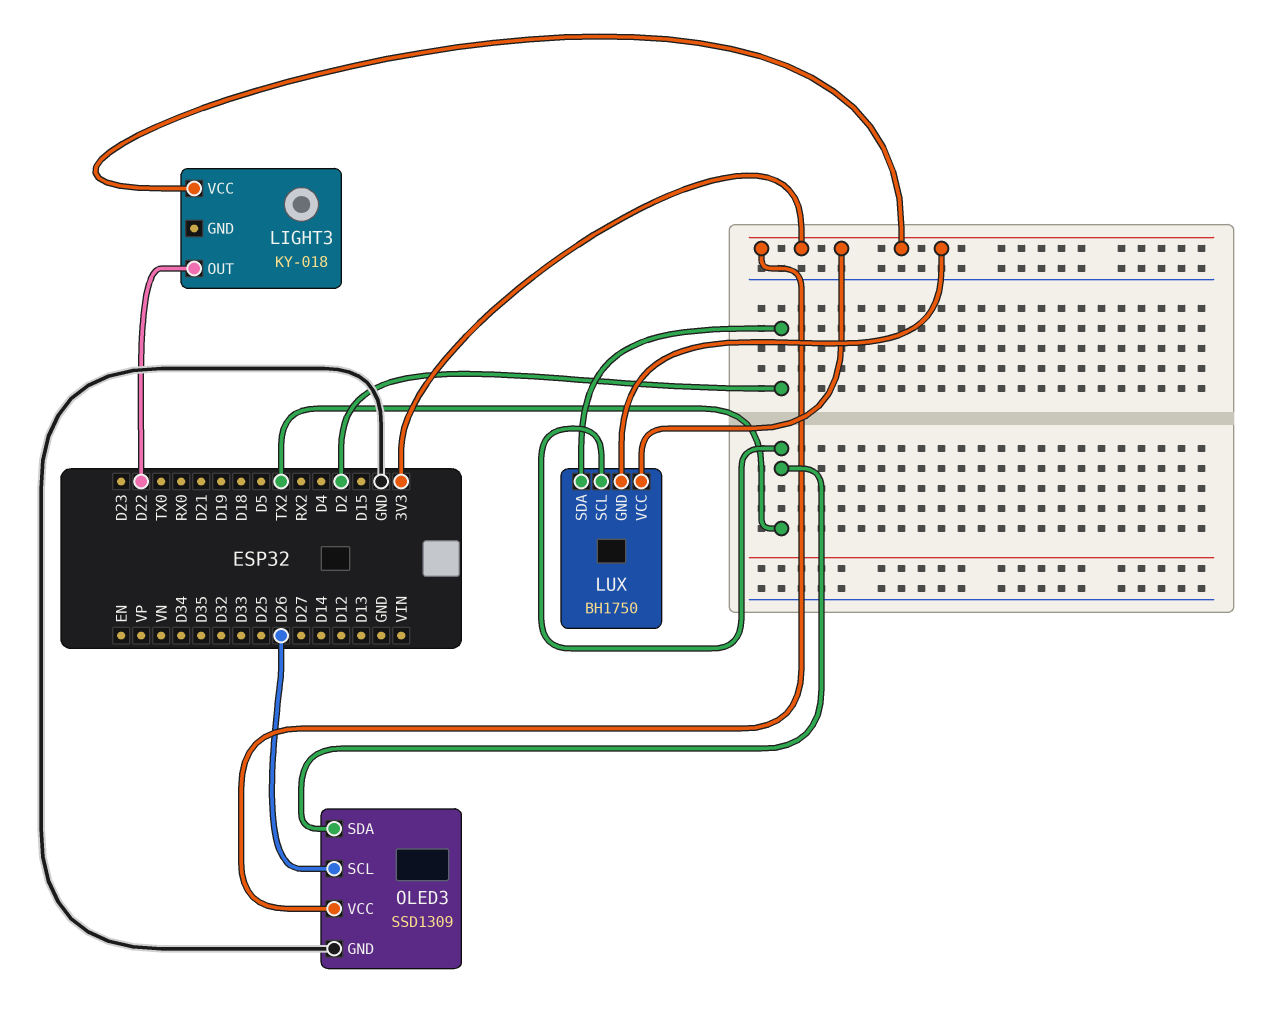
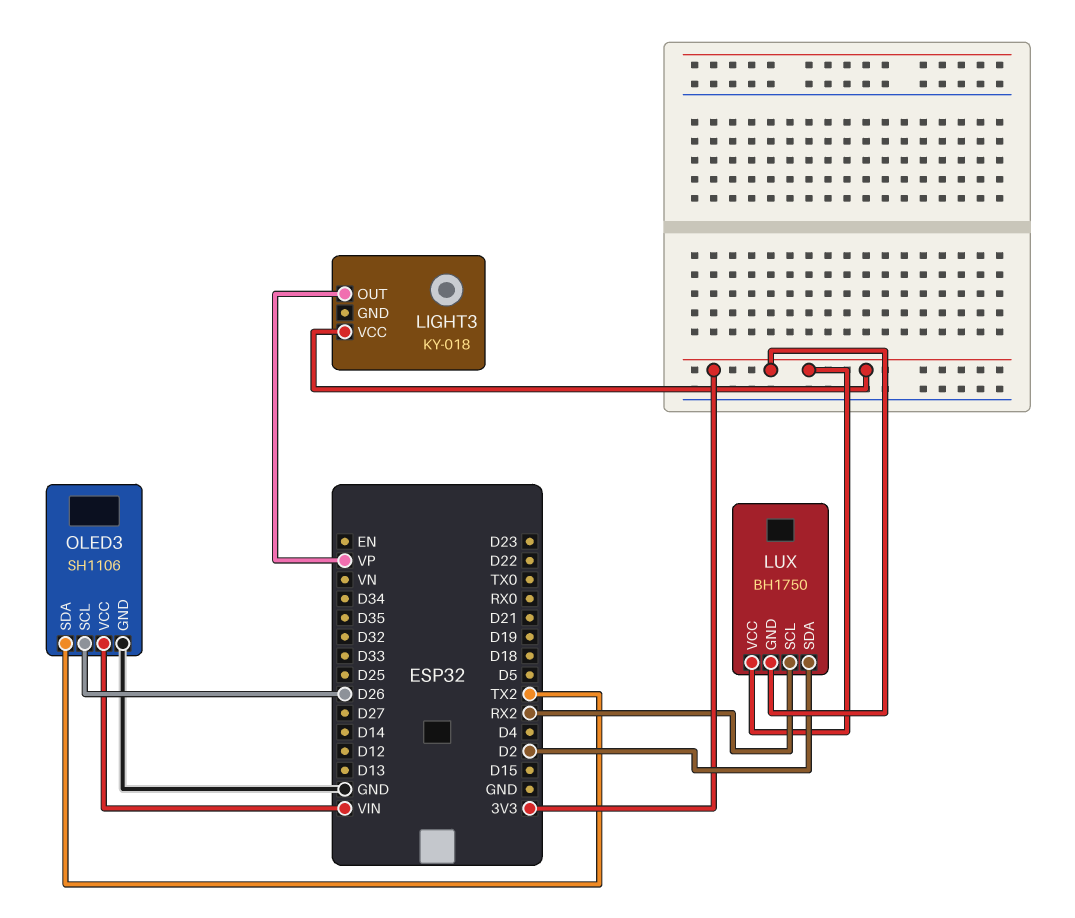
LIGHT3 pin OUT: D22 -> VP
LUX pin SCL: TX2 -> RX2
OLED3: SSD1309 -> SH1106
OLED3 pin VCC: 3V3 -> VIN

